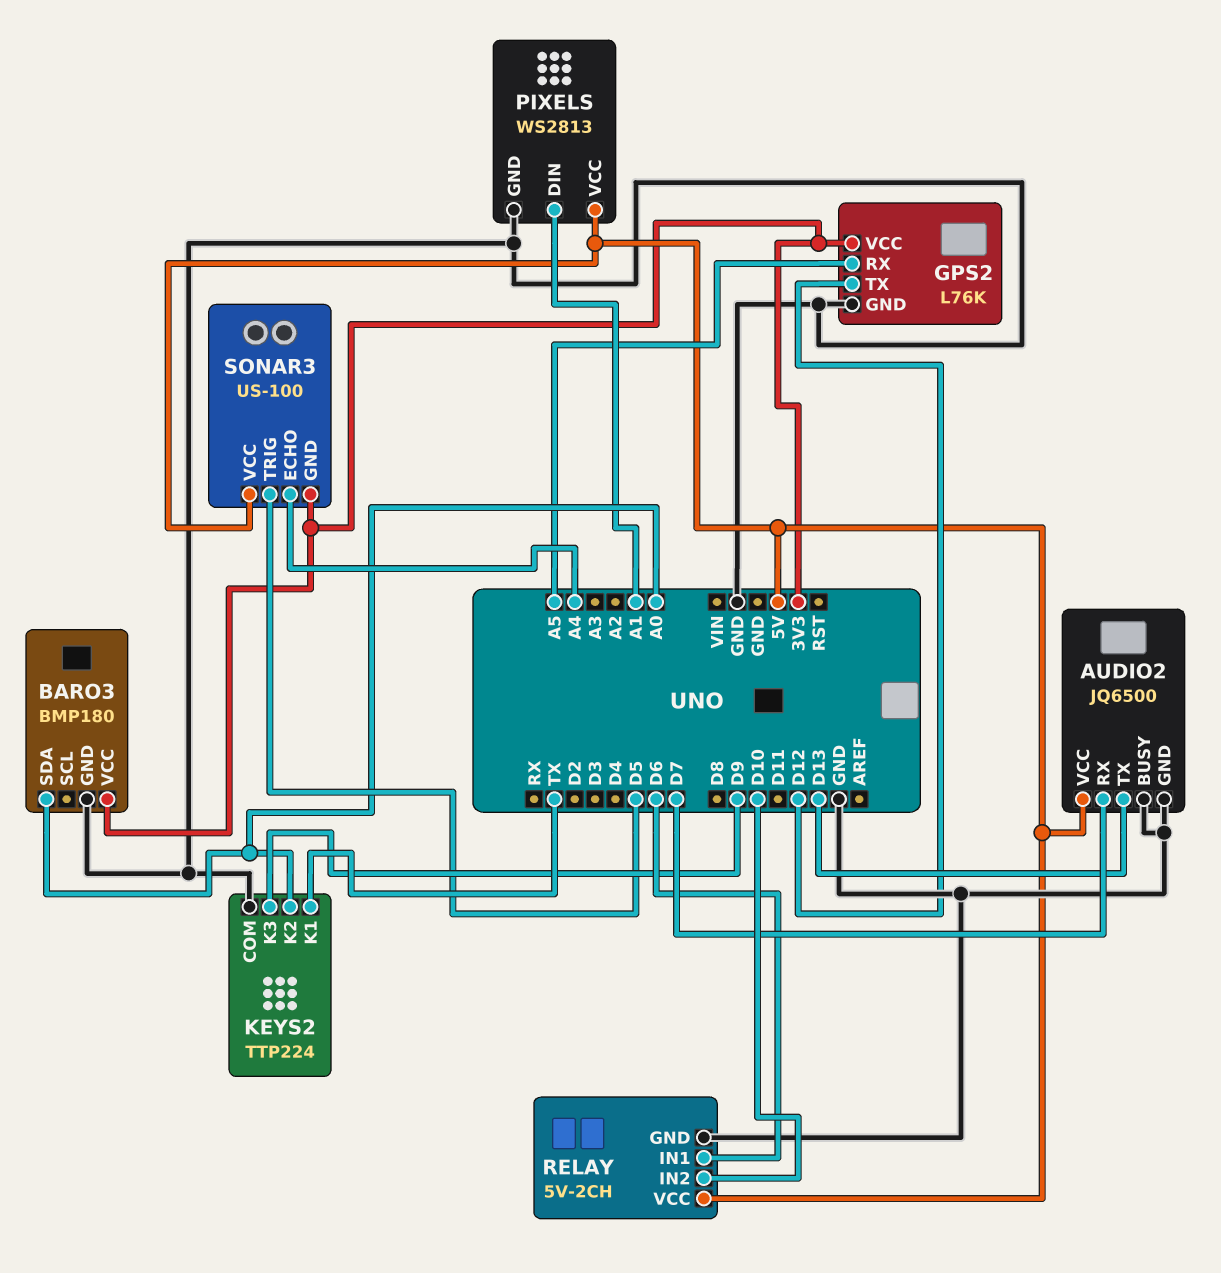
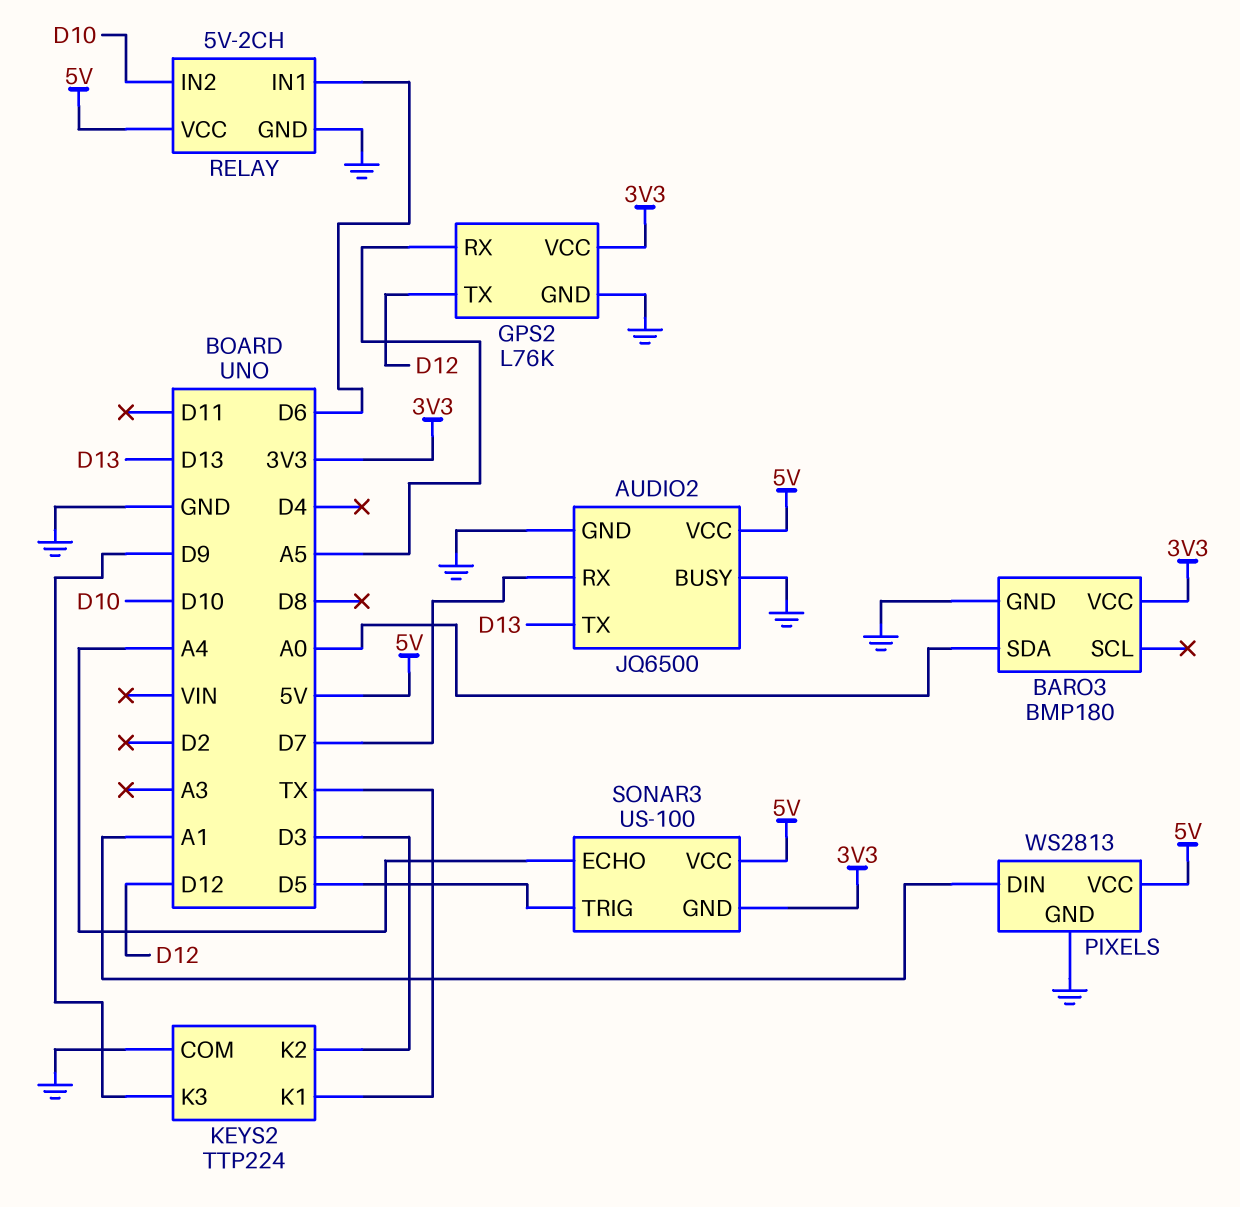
KEYS2 pin K2: A0 -> D3

